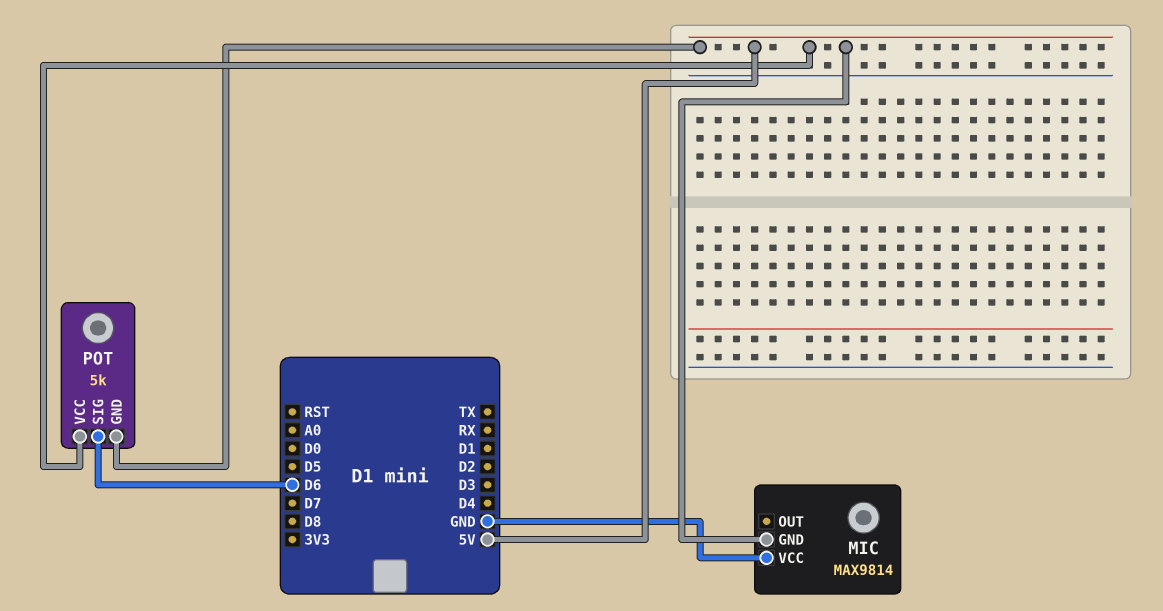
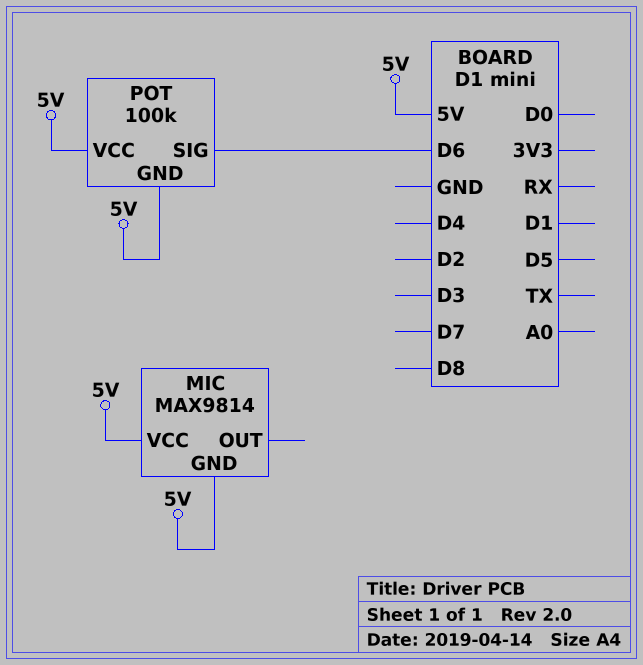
MIC pin VCC: GND -> 5V
POT: 5k -> 100k

